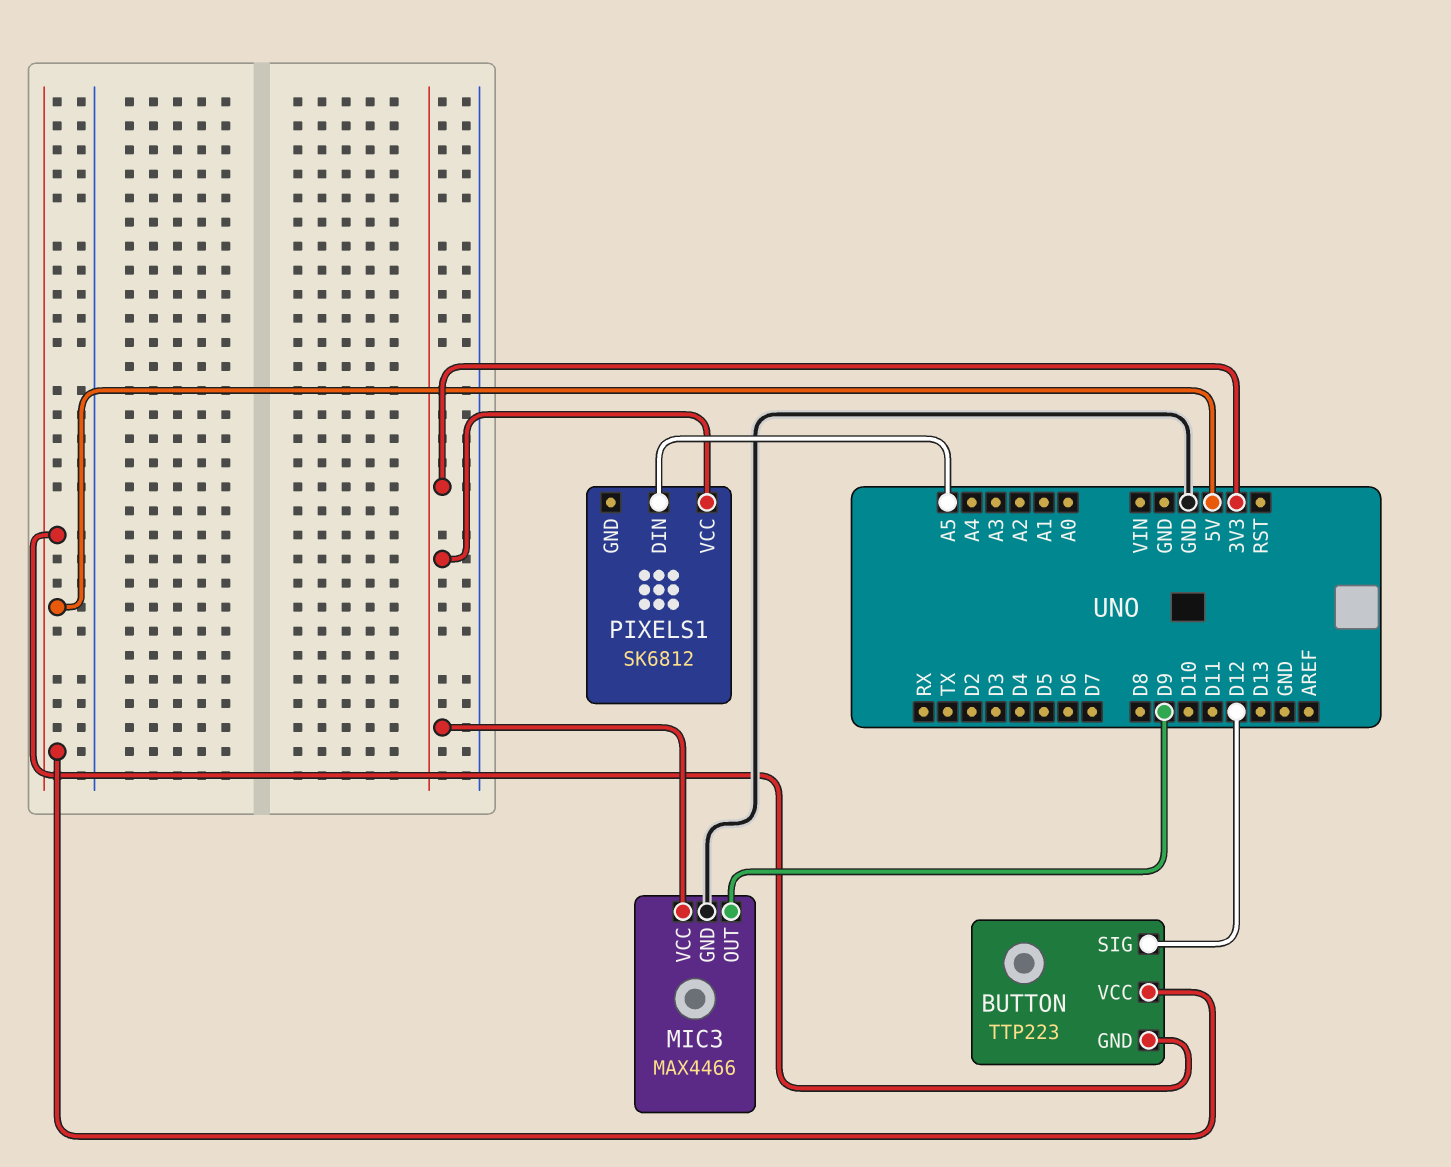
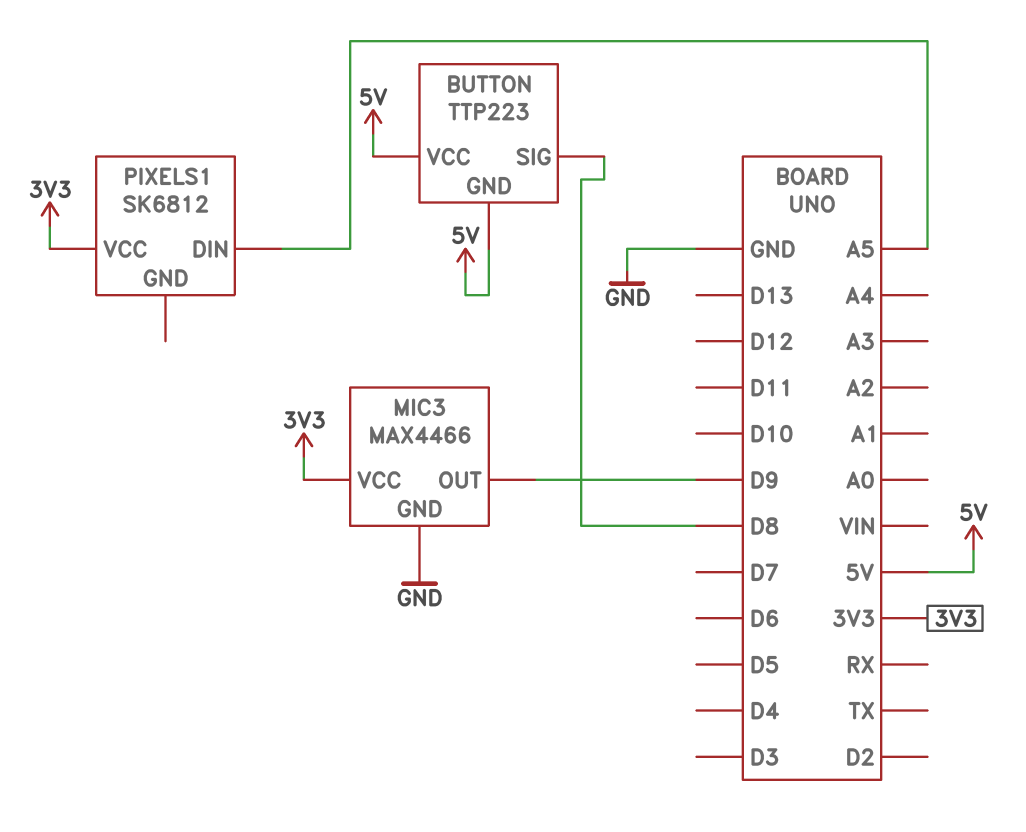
BUTTON pin SIG: D12 -> D8

